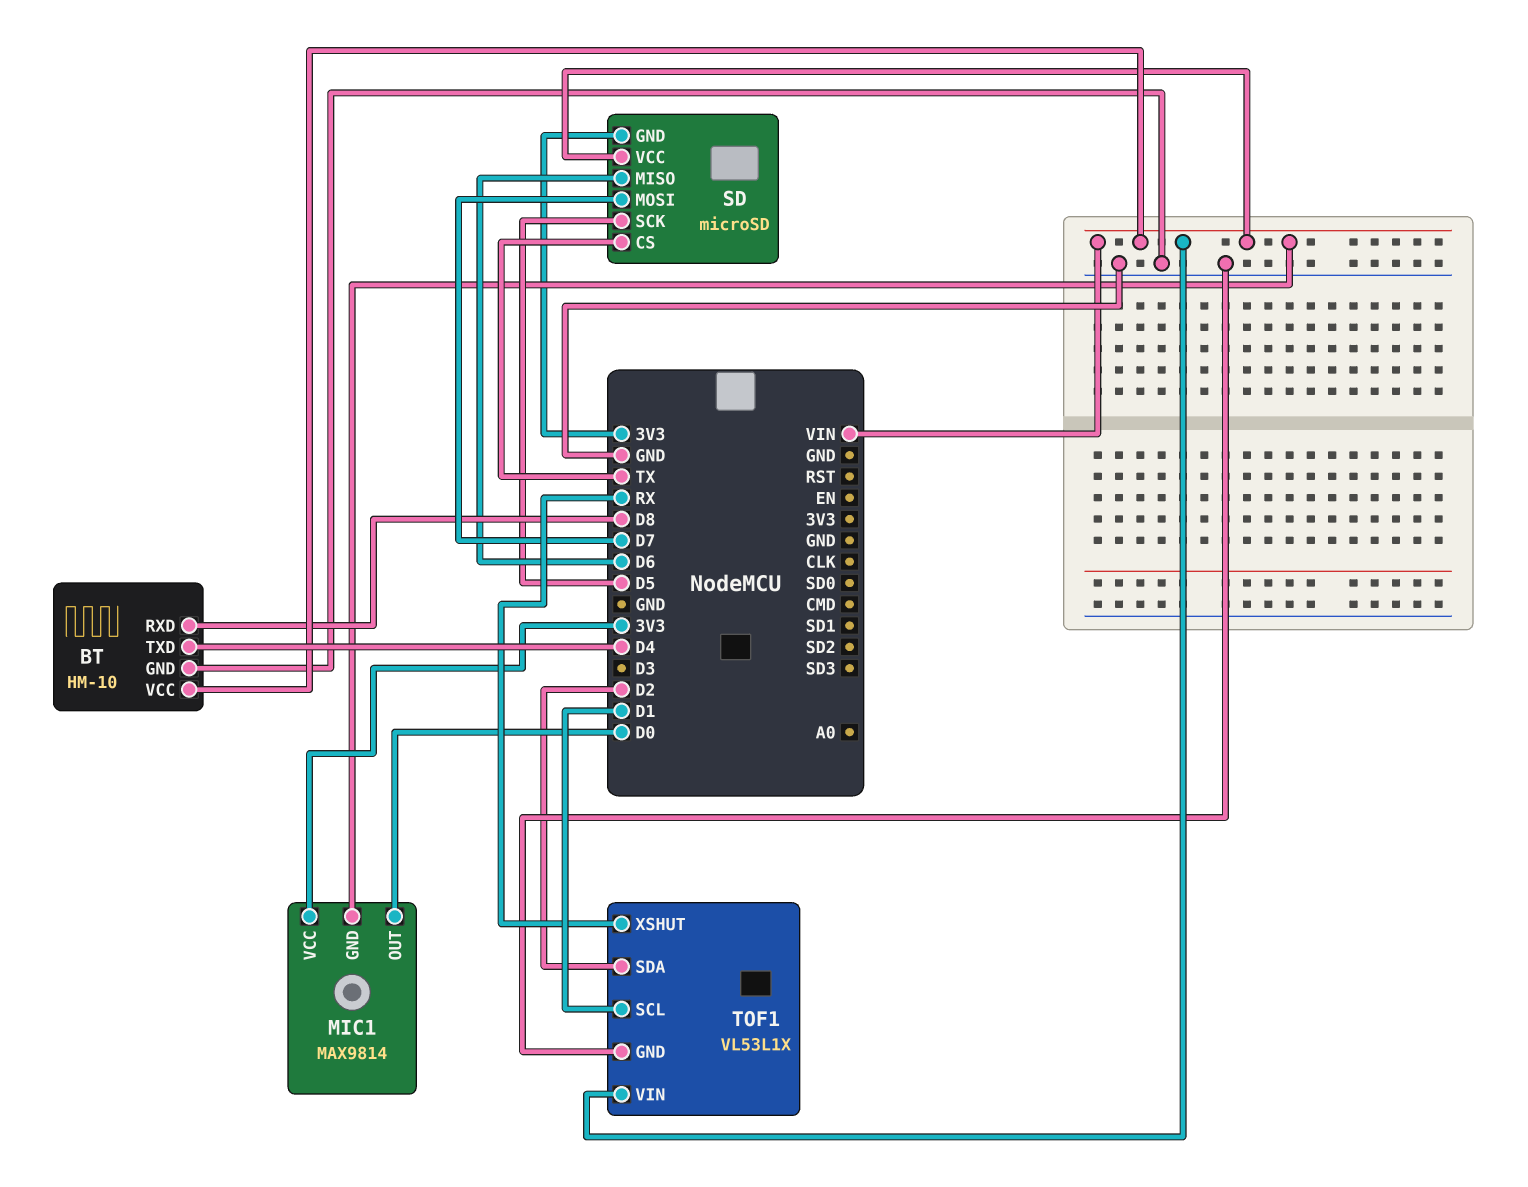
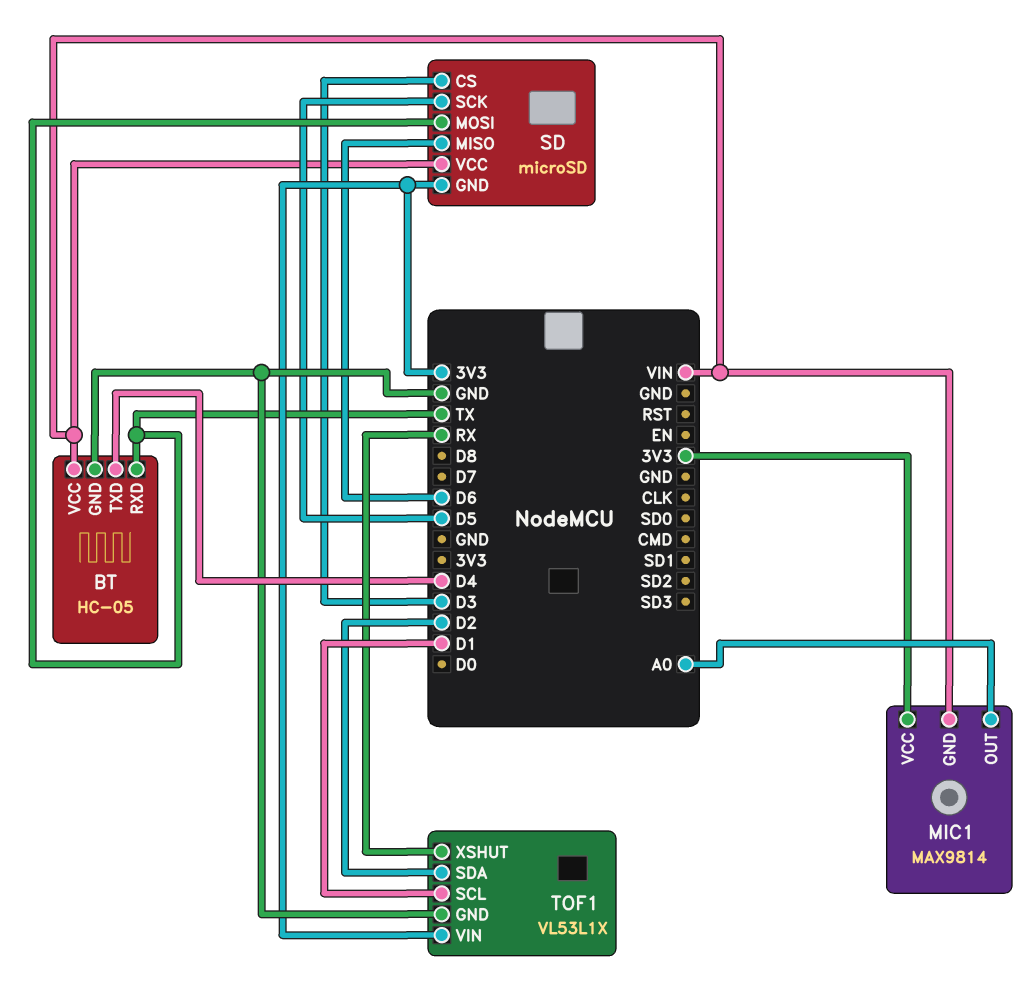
BT: HM-10 -> HC-05
BT pin RXD: D8 -> TX
MIC1 pin OUT: D0 -> A0
SD pin CS: TX -> D3
SD pin MOSI: D7 -> TX
TOF1 pin VIN: VIN -> 3V3

